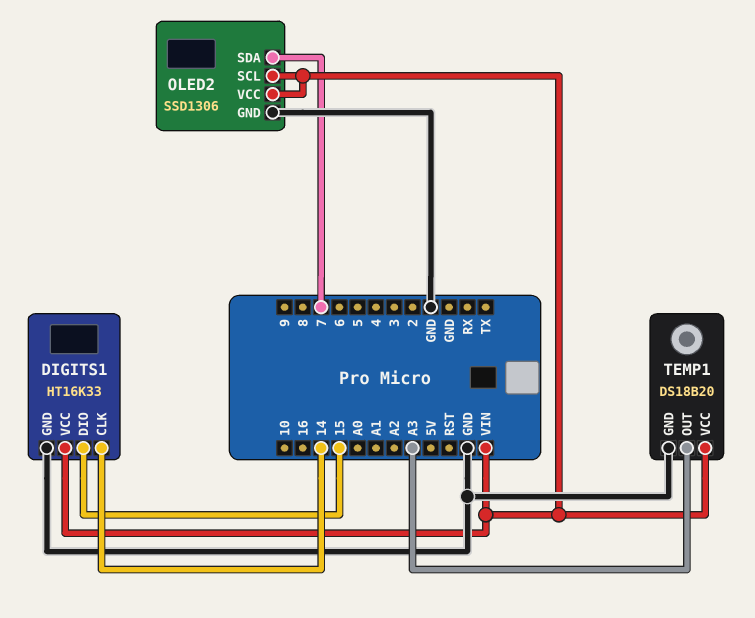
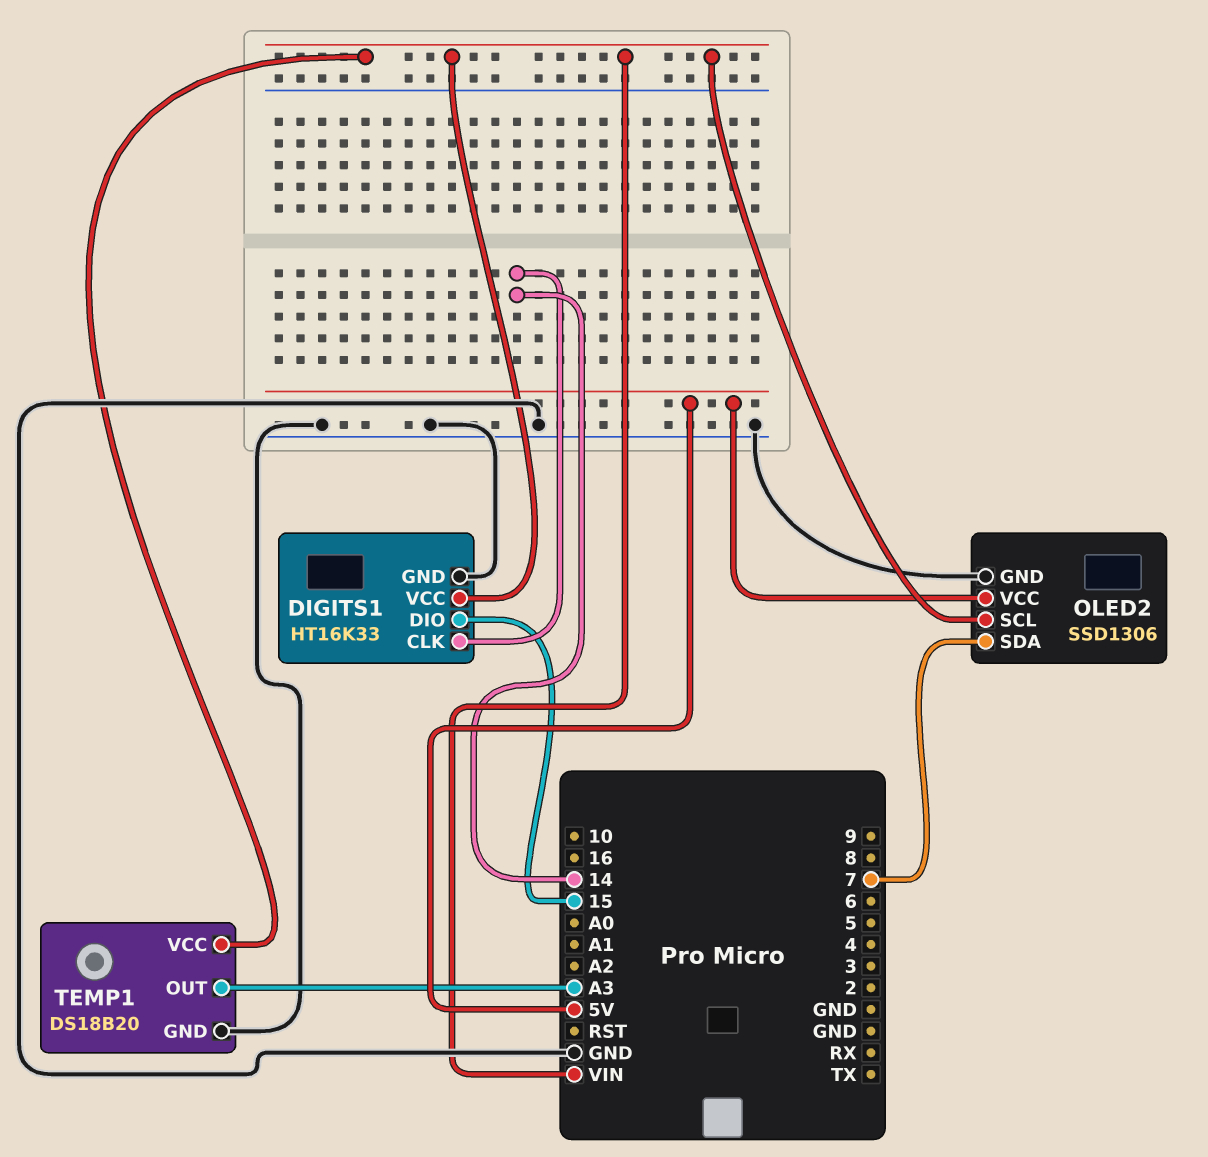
OLED2 pin VCC: VIN -> 5V

